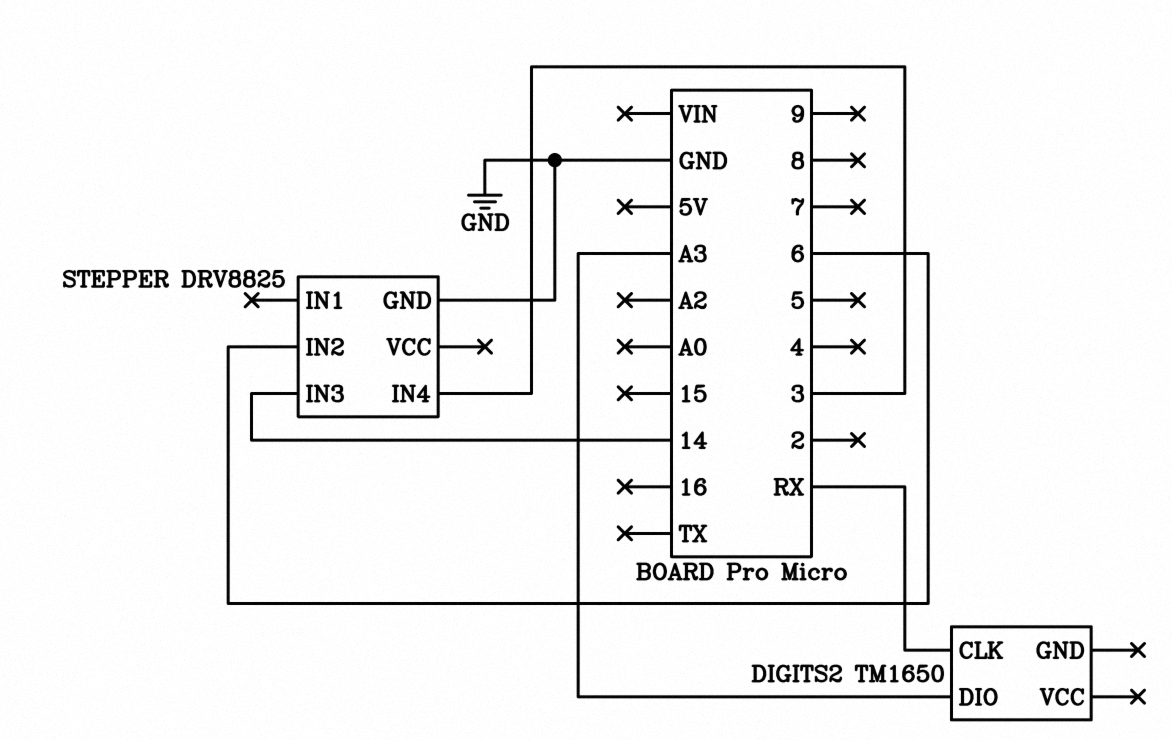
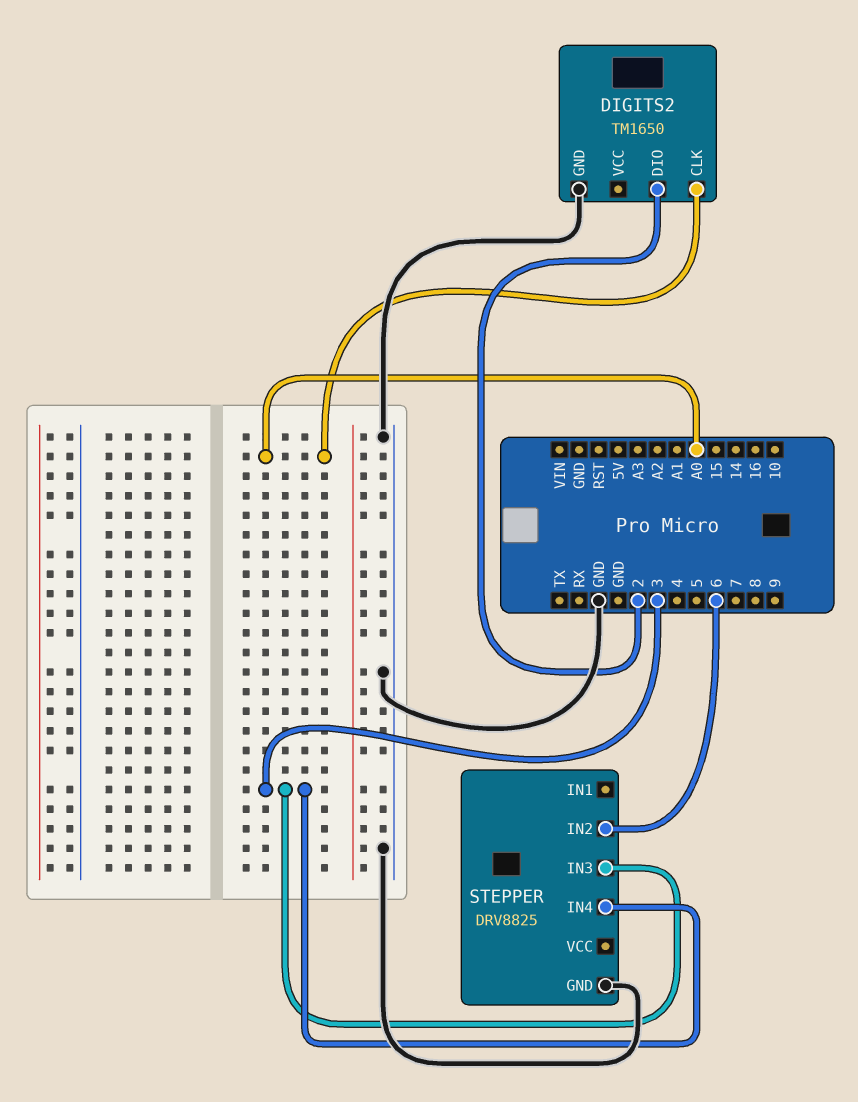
DIGITS2 pin CLK: RX -> A0
DIGITS2 pin DIO: A3 -> 2
DIGITS2 pin GND: none -> GND
STEPPER pin IN3: 14 -> 3

